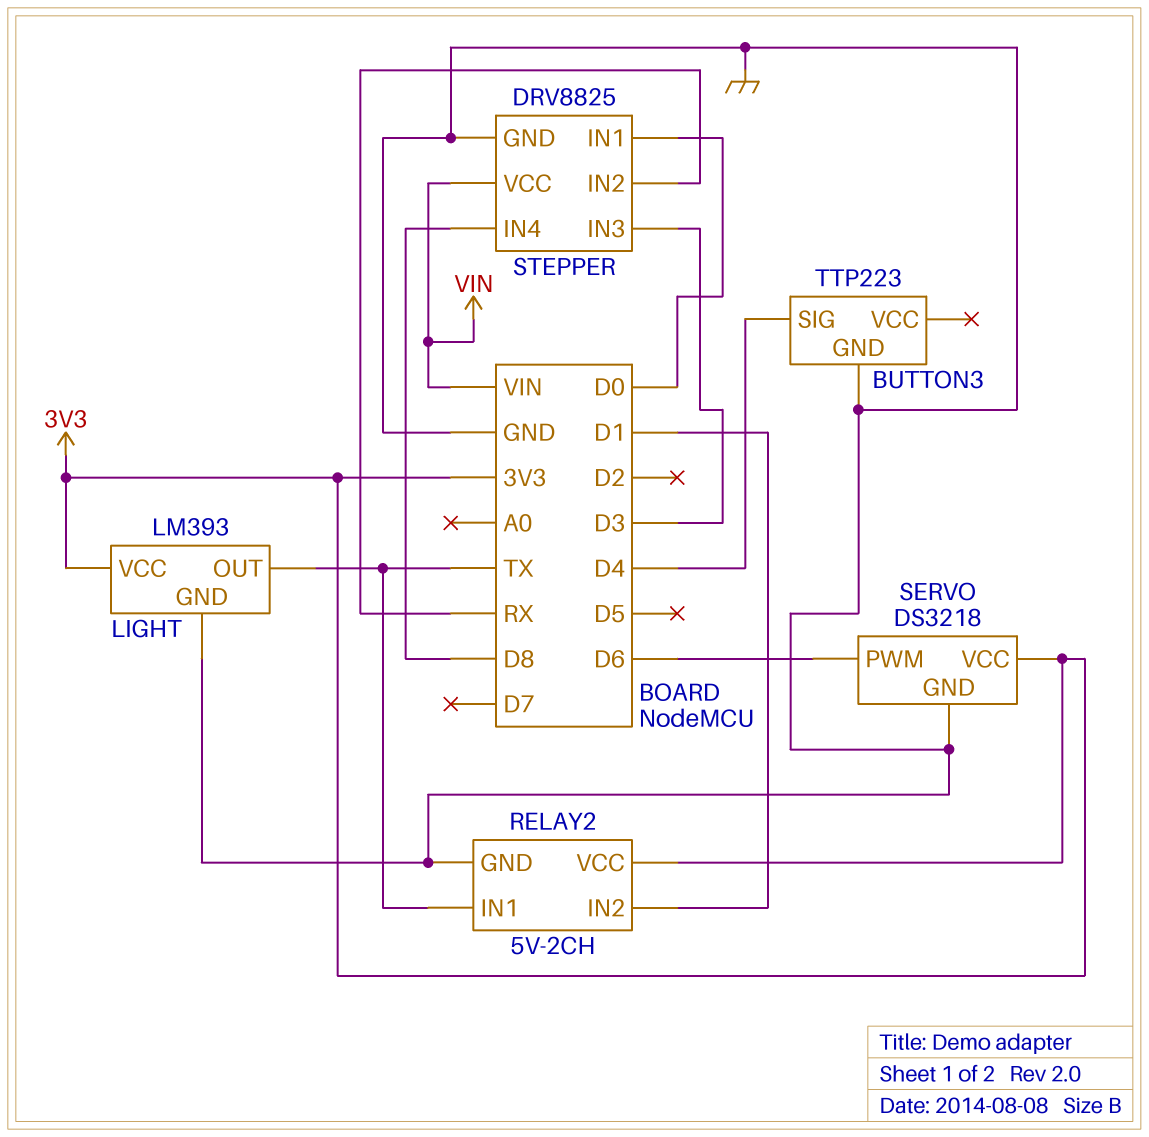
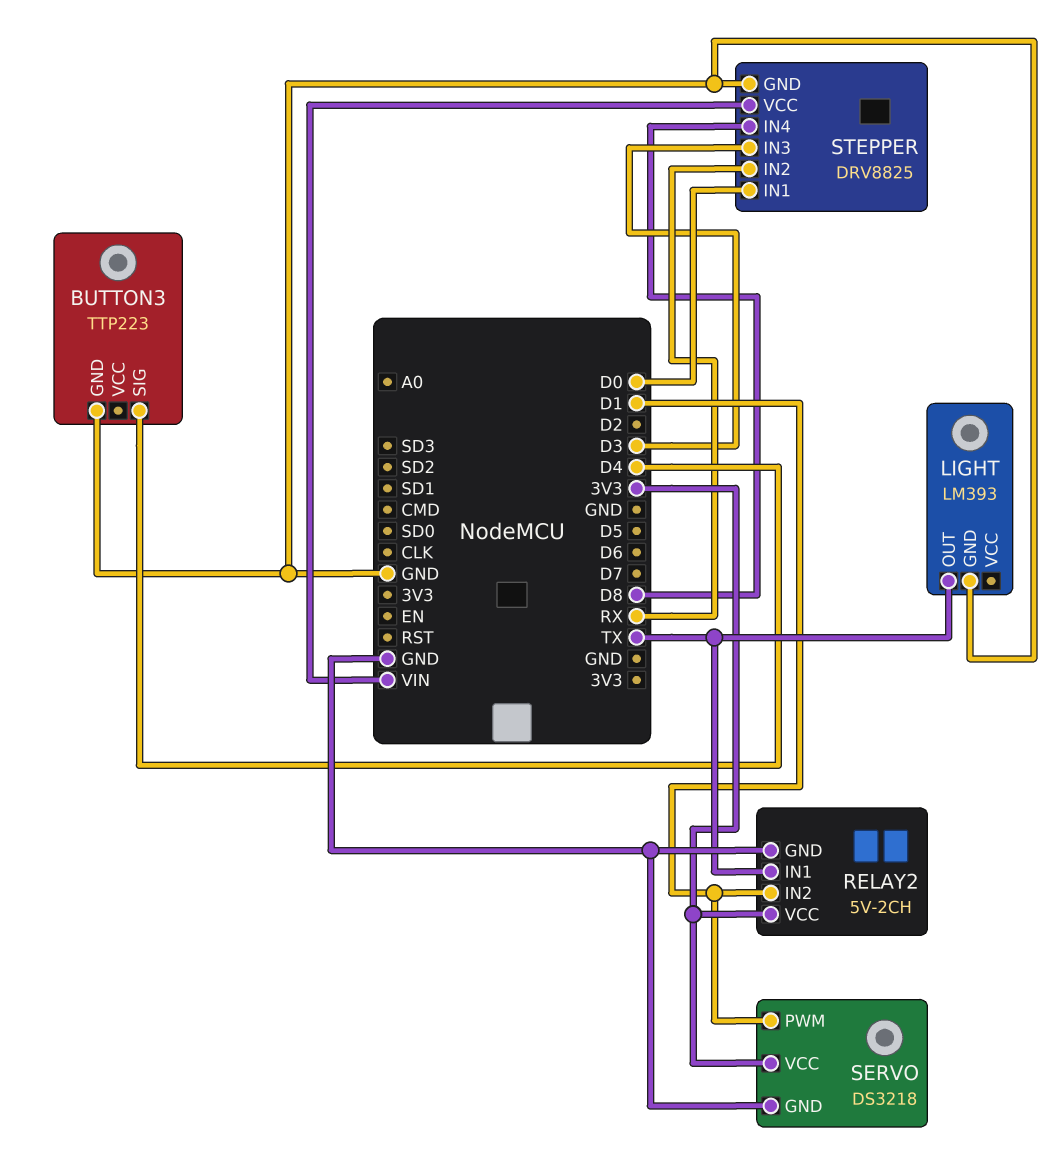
LIGHT pin VCC: 3V3 -> none
SERVO pin PWM: D6 -> D1

